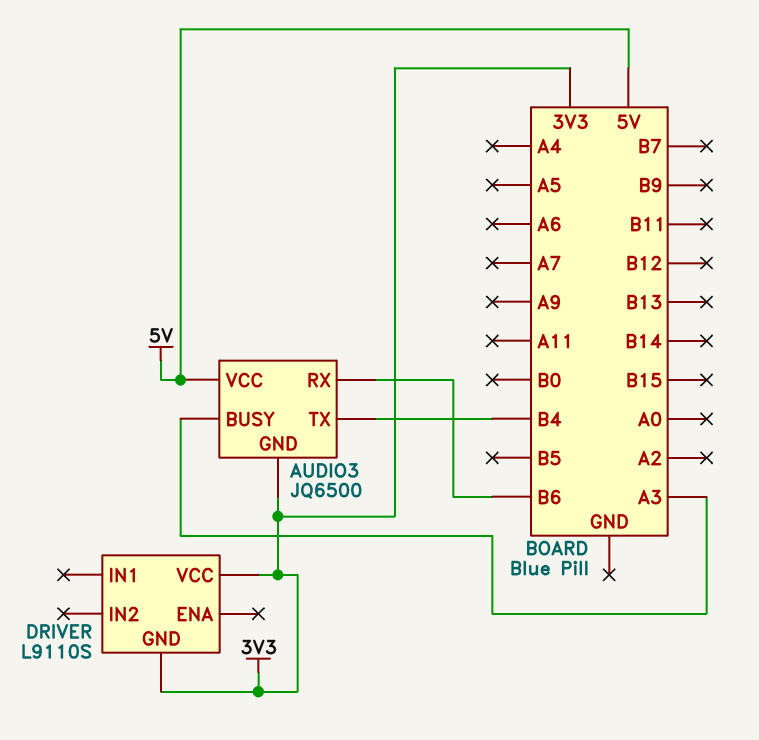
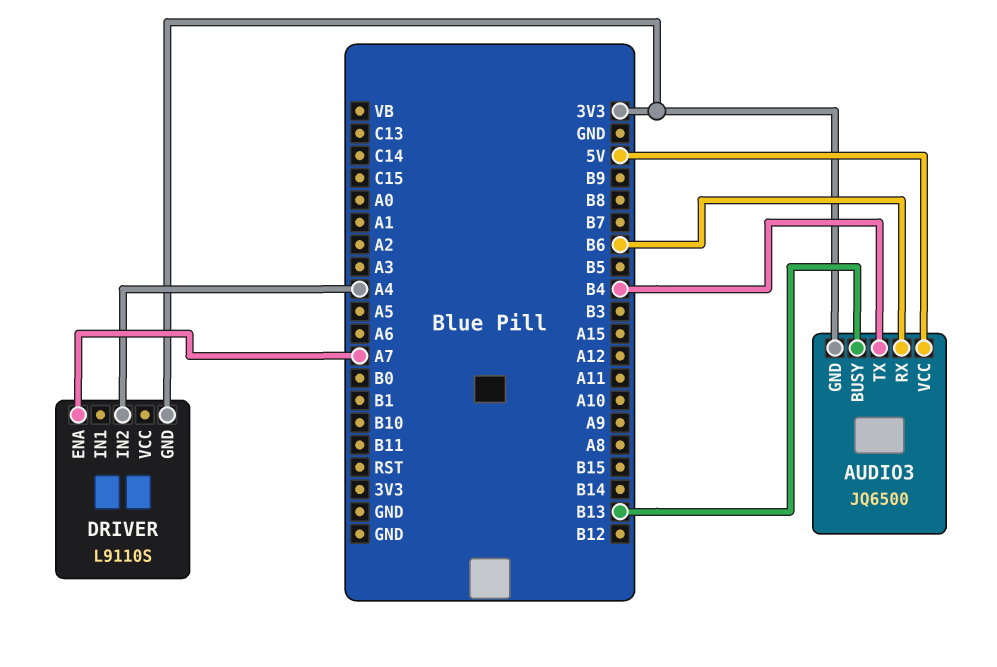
AUDIO3 pin BUSY: A3 -> B13
DRIVER pin ENA: none -> A7
DRIVER pin IN2: none -> A4
DRIVER pin VCC: 3V3 -> none

